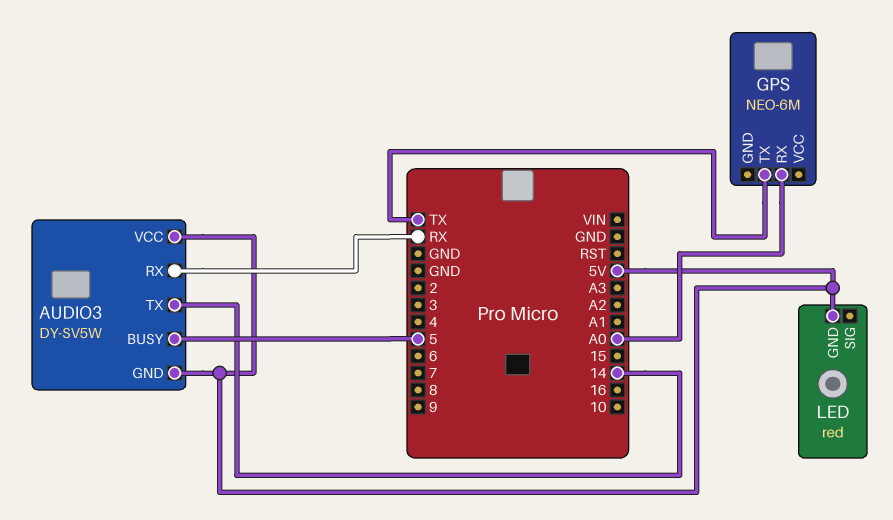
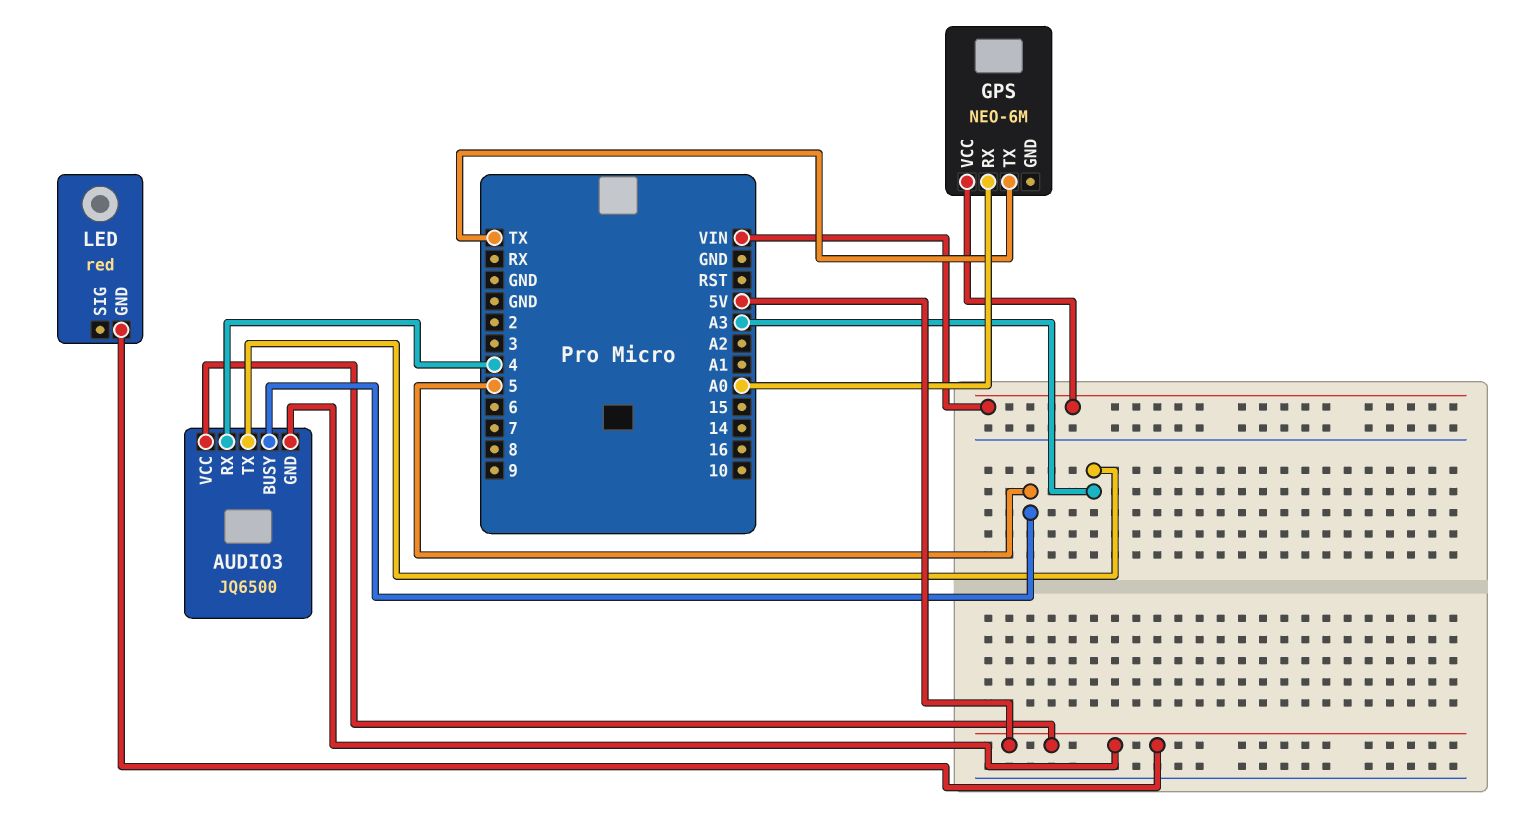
AUDIO3: DY-SV5W -> JQ6500
AUDIO3 pin RX: RX -> 4
AUDIO3 pin TX: 14 -> A3
GPS pin VCC: none -> VIN

